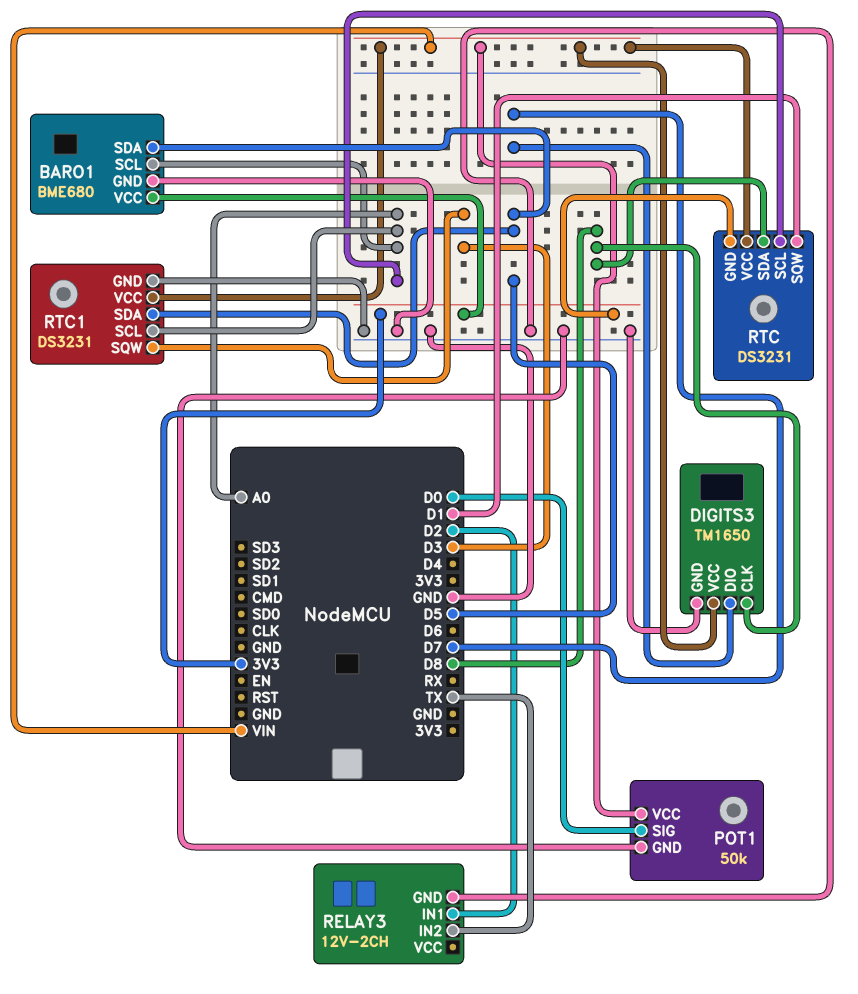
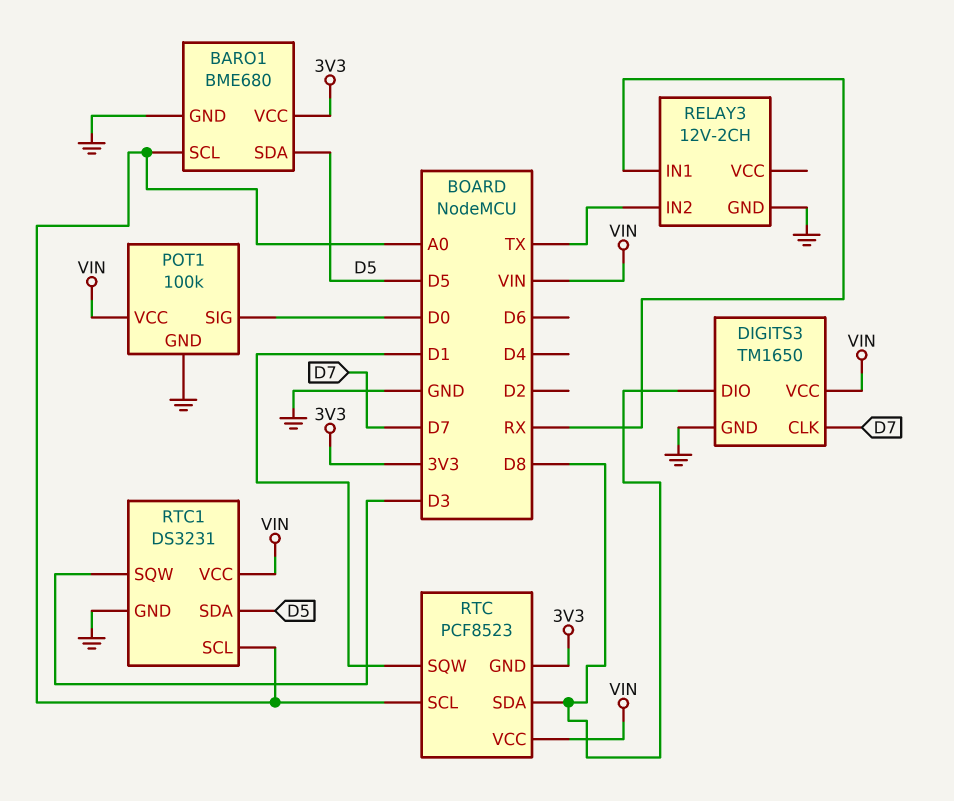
DIGITS3 pin CLK: D8 -> D7
DIGITS3 pin DIO: D7 -> D8
POT1: 50k -> 100k
RELAY3 pin IN1: D2 -> RX
RTC: DS3231 -> PCF8523

